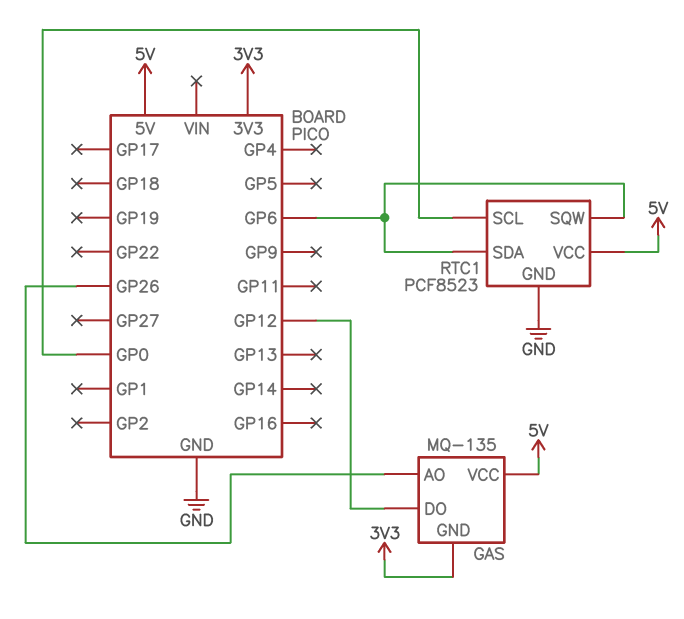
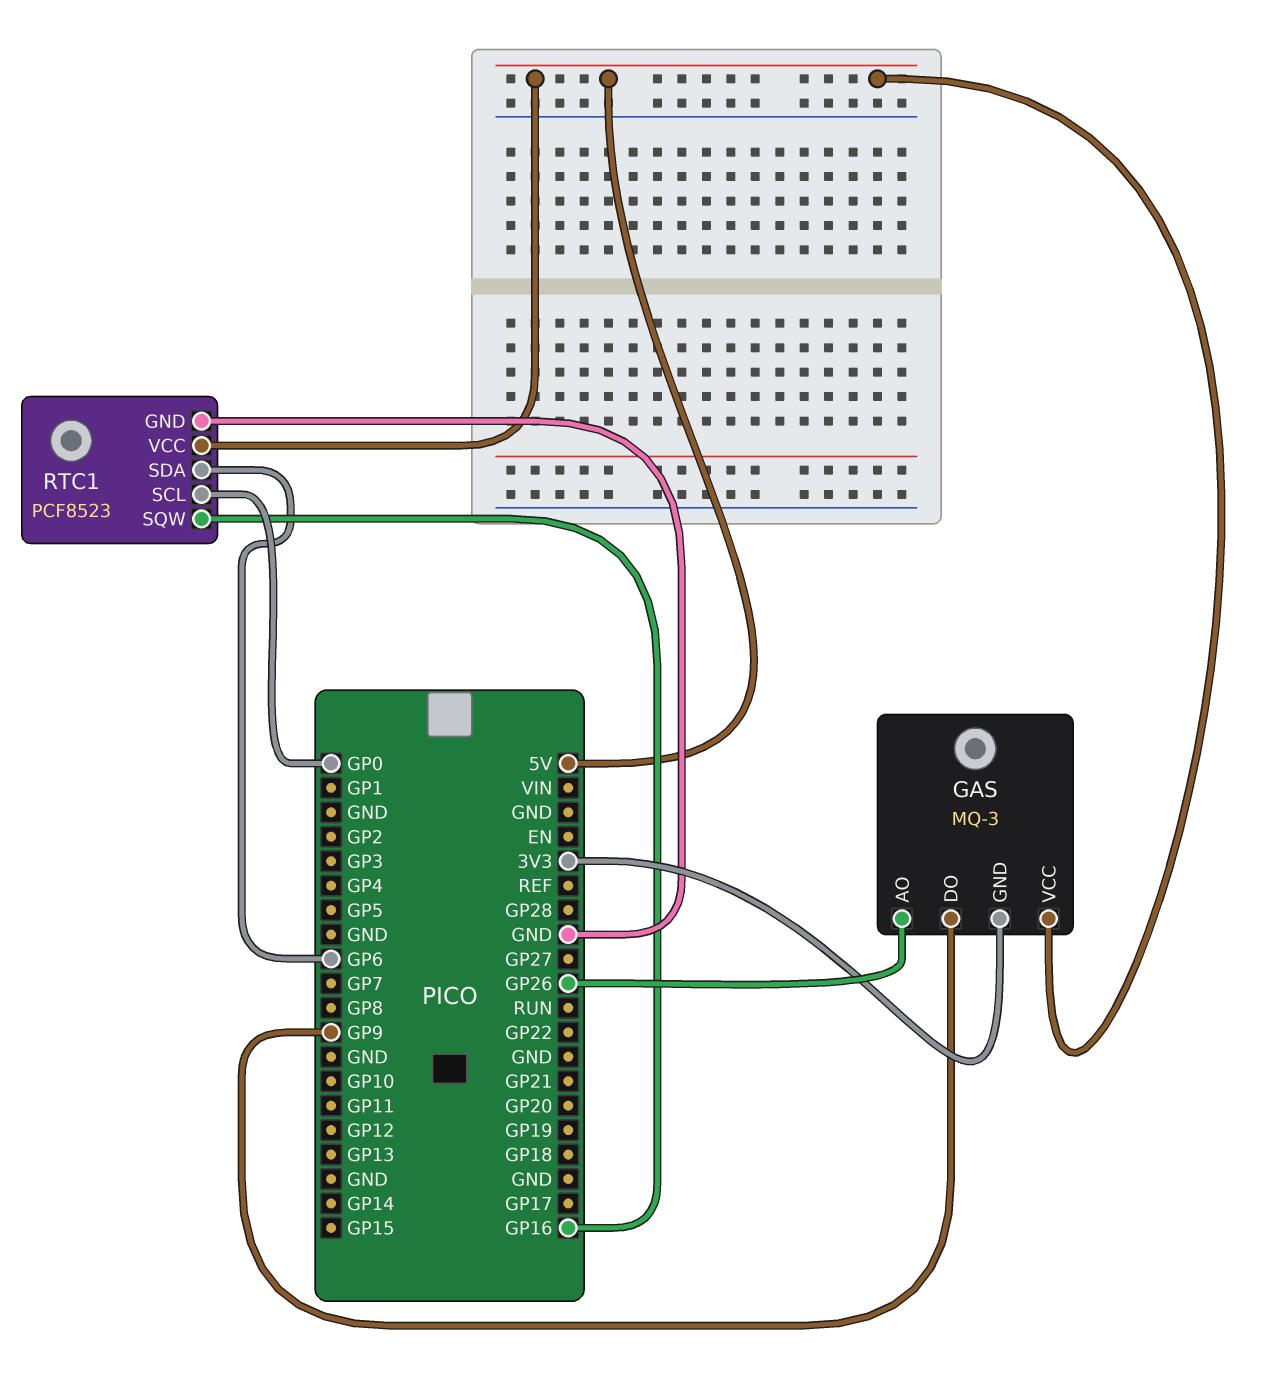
GAS: MQ-135 -> MQ-3
GAS pin DO: GP12 -> GP9
RTC1 pin SQW: GP6 -> GP16

